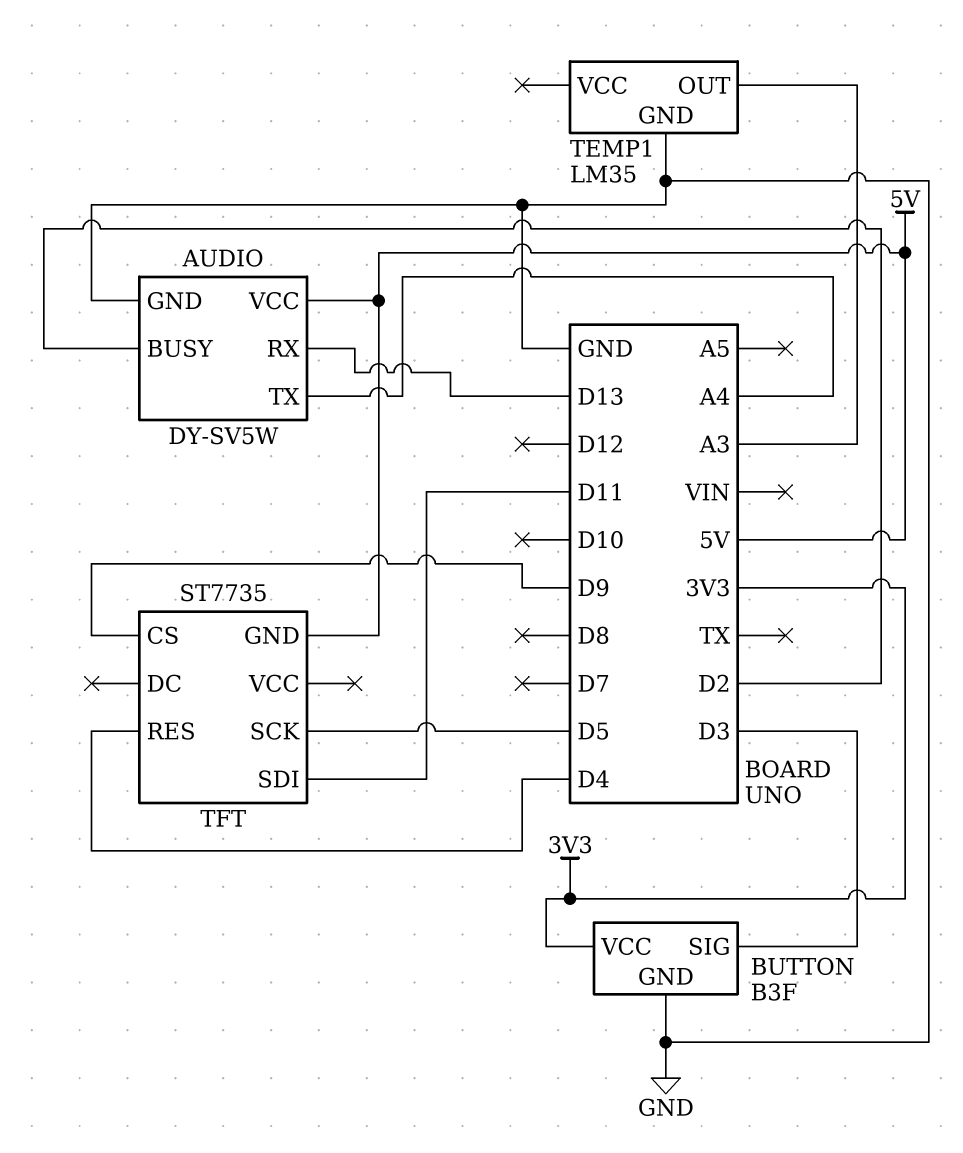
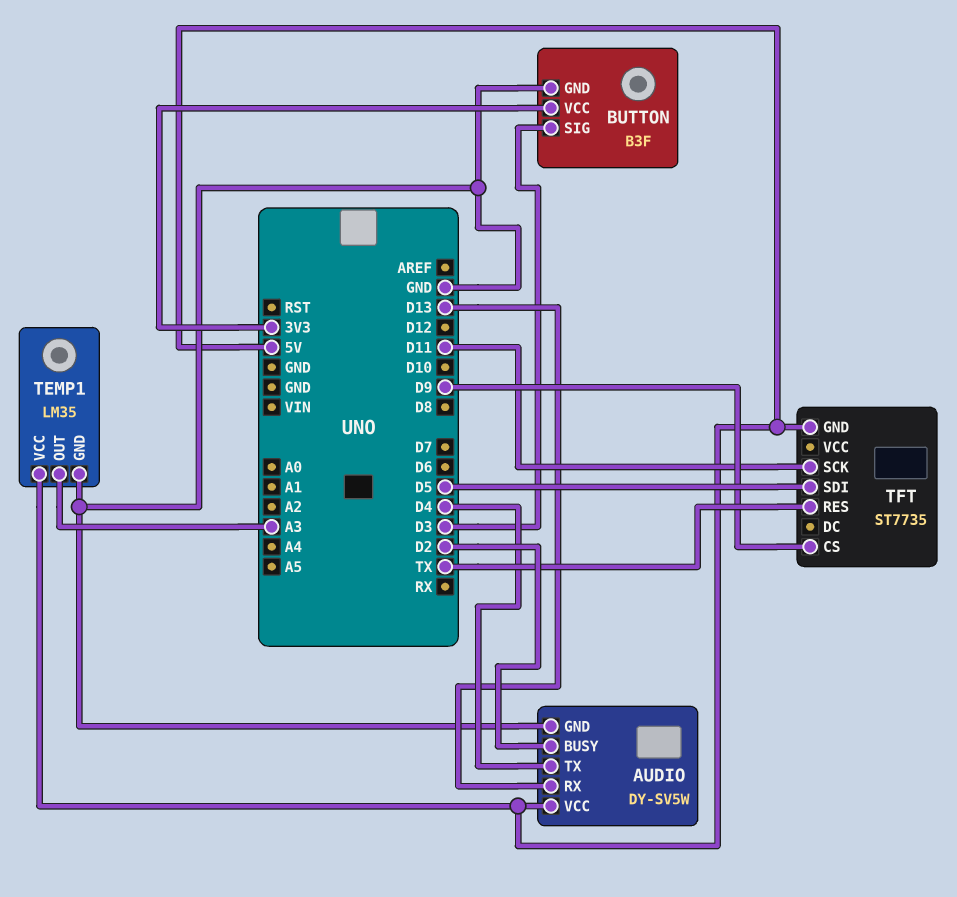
AUDIO pin TX: A4 -> D4
TEMP1 pin VCC: none -> 5V
TFT pin RES: D4 -> TX
TFT pin SCK: D5 -> D11
TFT pin SDI: D11 -> D5

